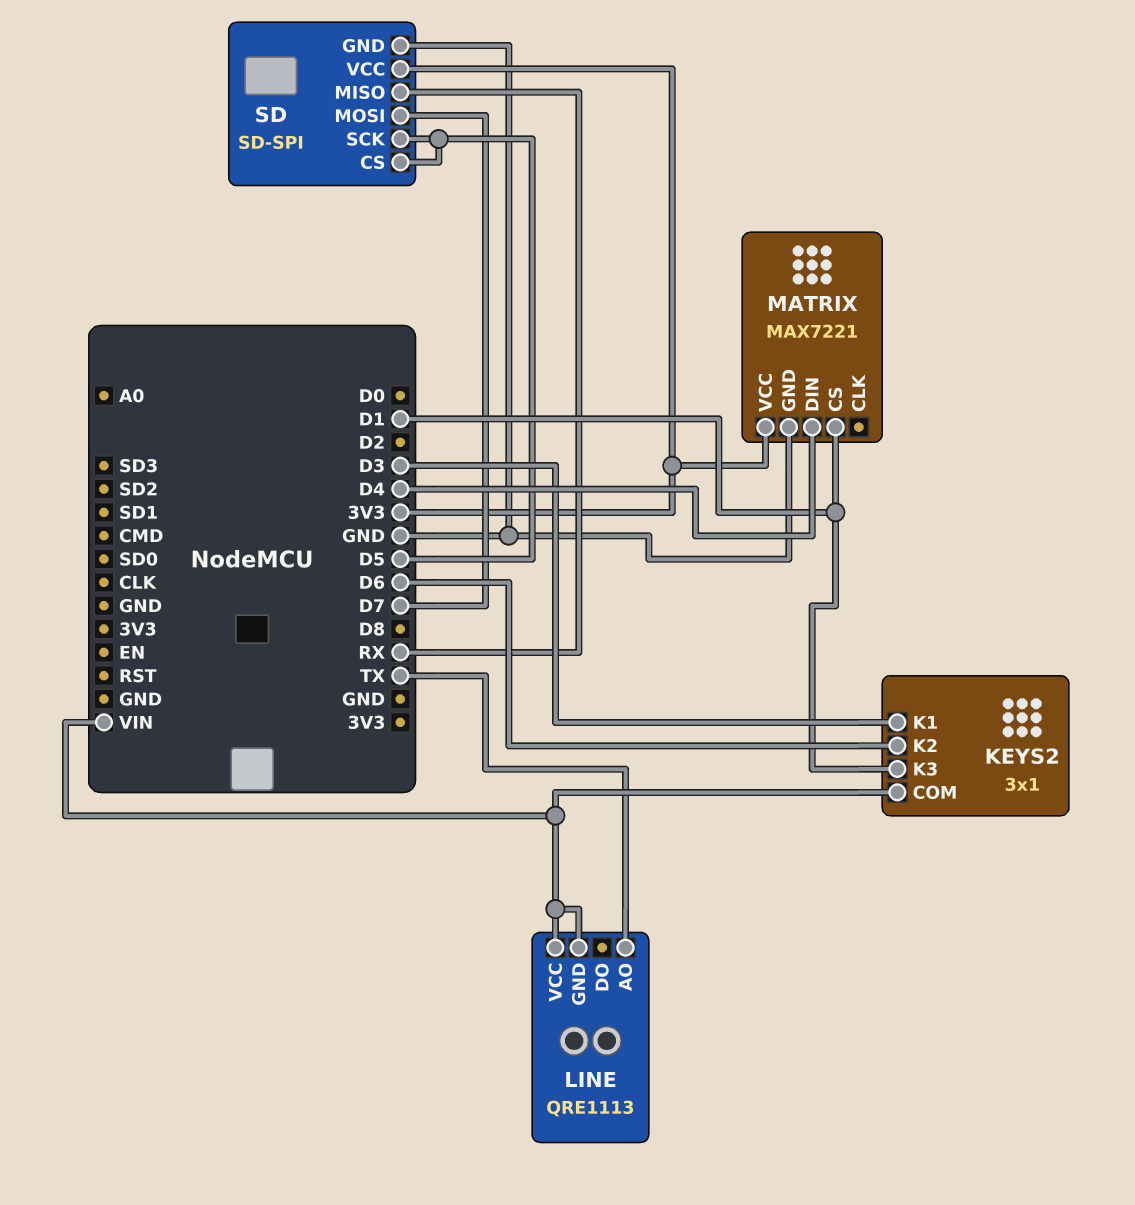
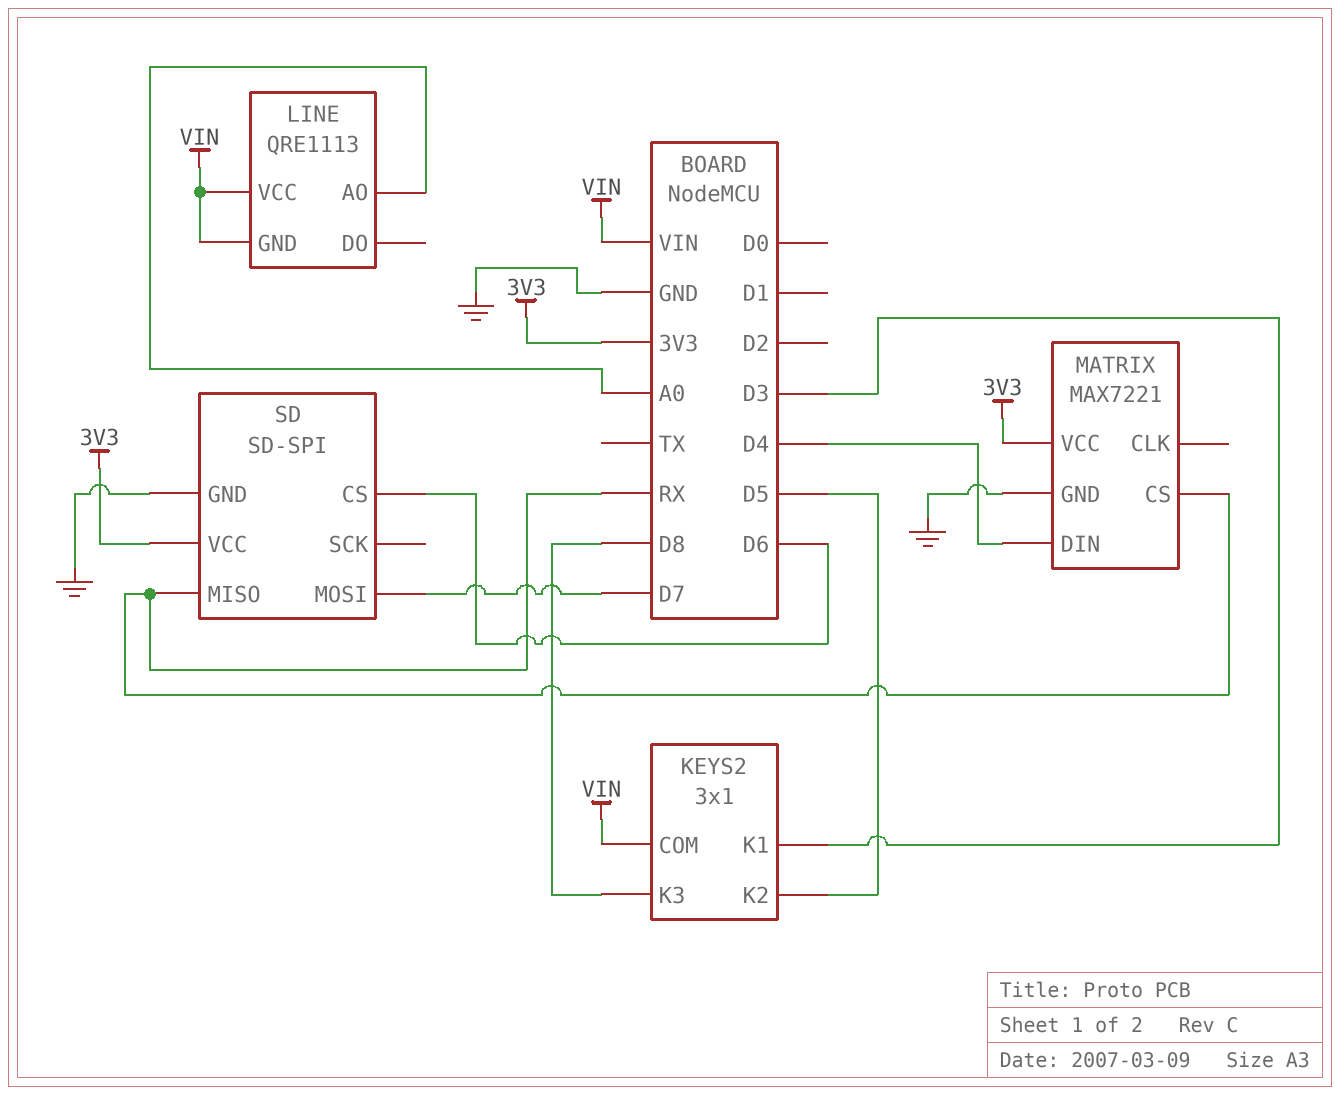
KEYS2 pin K2: D6 -> D5
KEYS2 pin K3: D1 -> D8
LINE pin AO: TX -> A0
MATRIX pin CS: D1 -> RX
SD pin CS: D5 -> D6
SD pin SCK: D5 -> none

